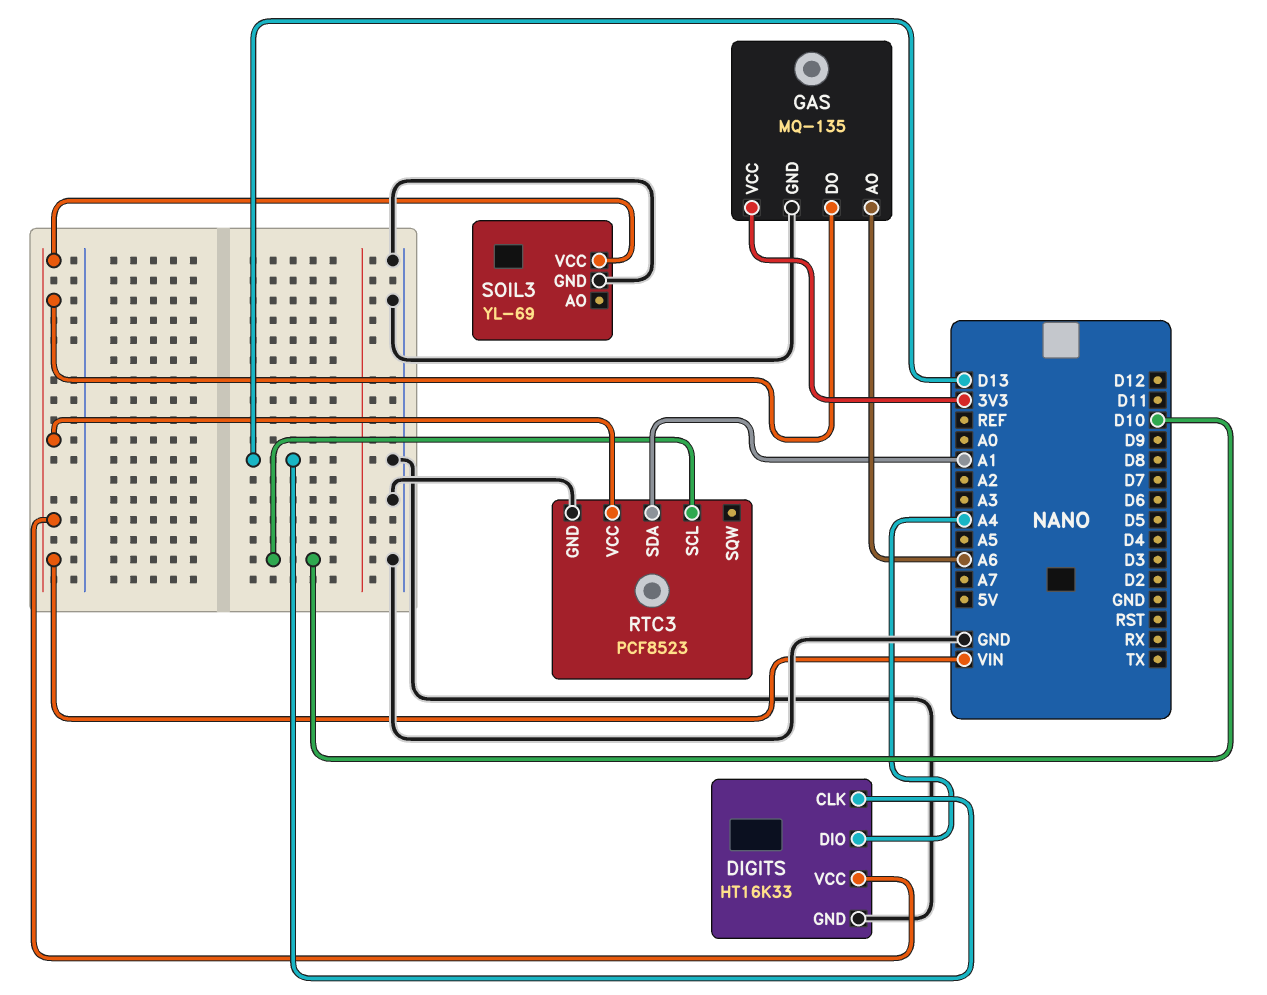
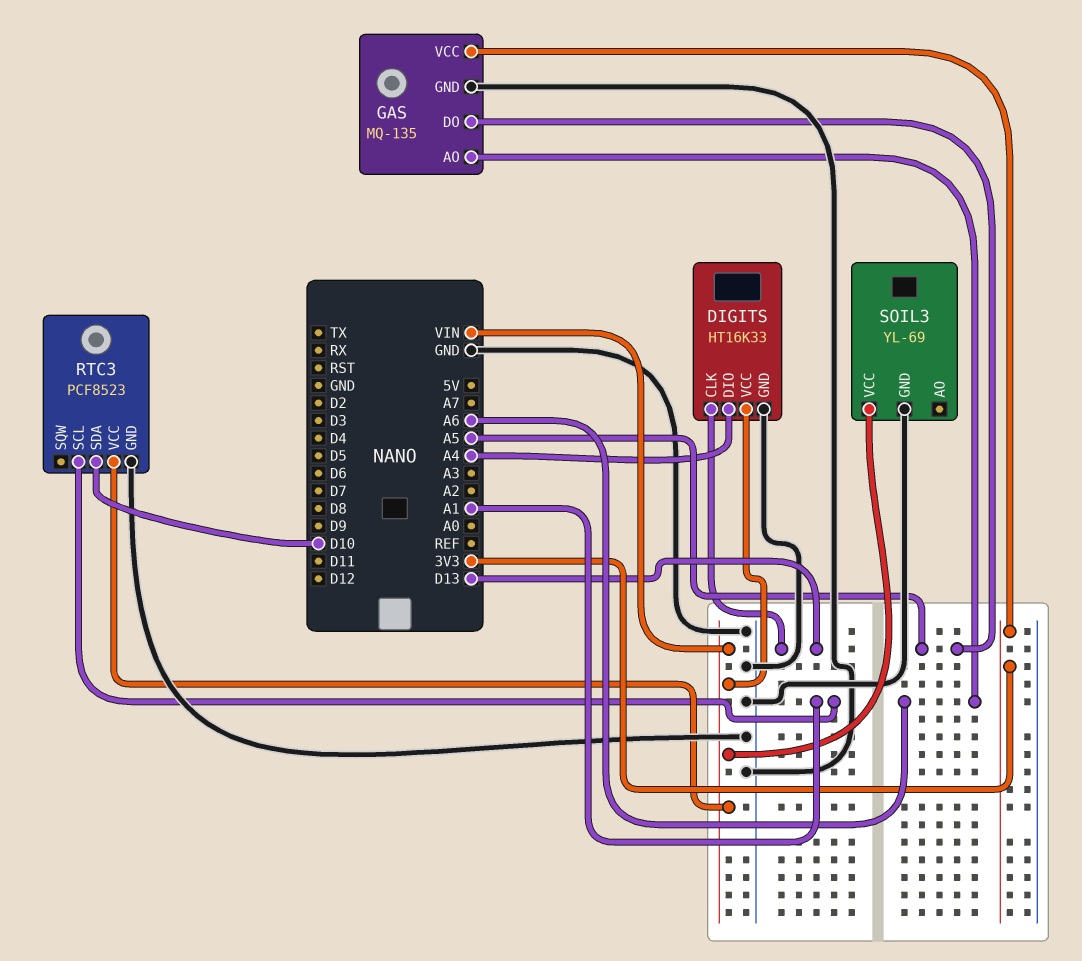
GAS pin DO: VIN -> A5
RTC3 pin SCL: D10 -> A1
RTC3 pin SDA: A1 -> D10

